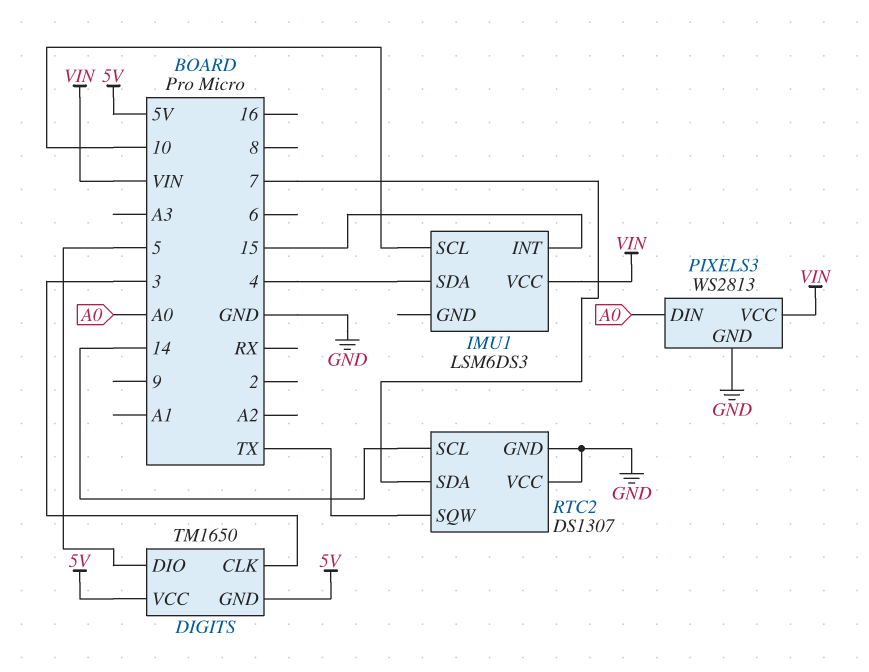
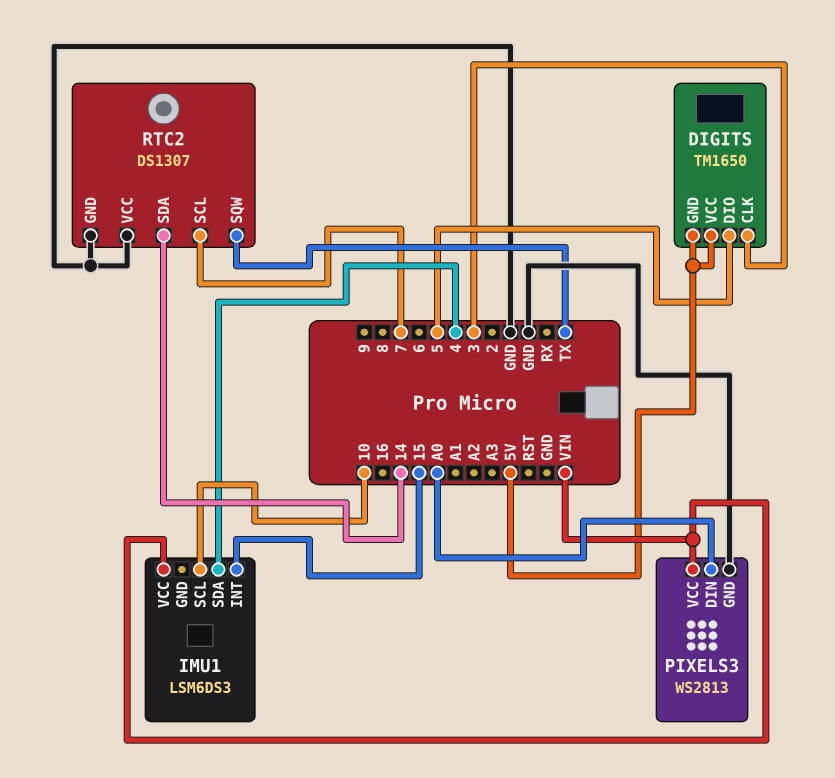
RTC2 pin SCL: 14 -> 7
RTC2 pin SDA: 7 -> 14

